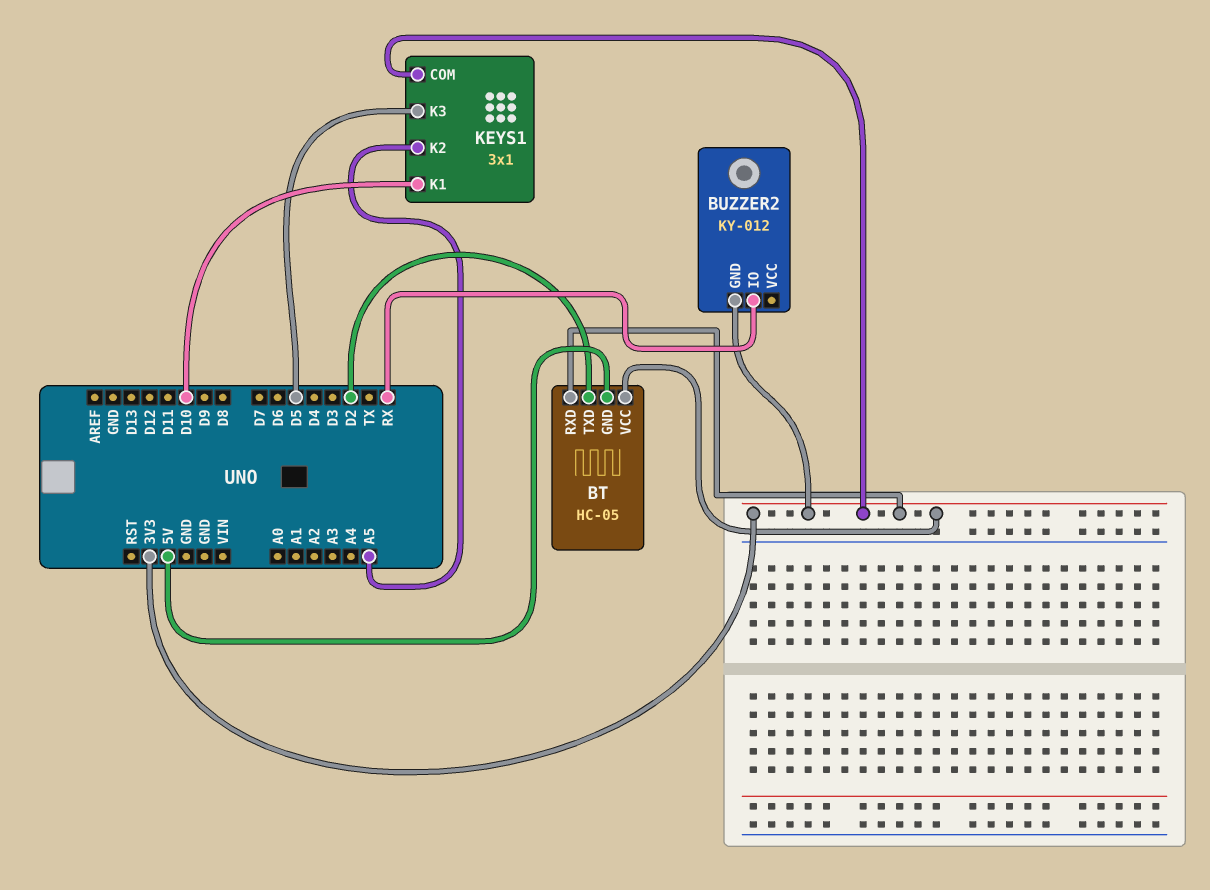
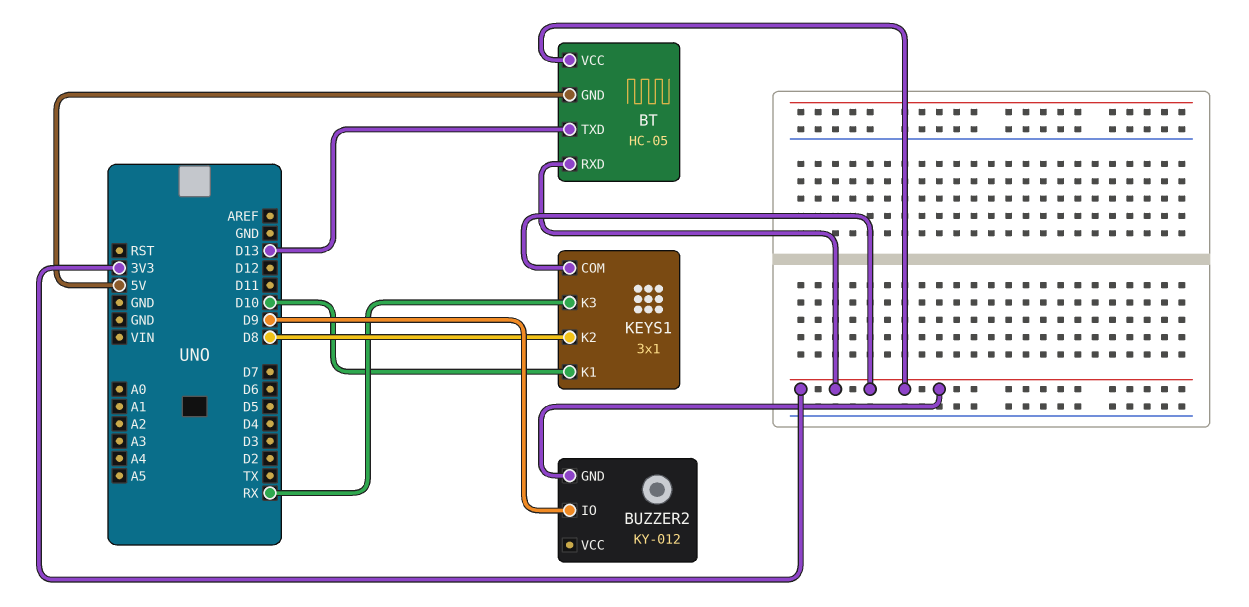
BT pin TXD: D2 -> D13
BUZZER2 pin IO: RX -> D9
KEYS1 pin K2: A5 -> D8
KEYS1 pin K3: D5 -> RX

